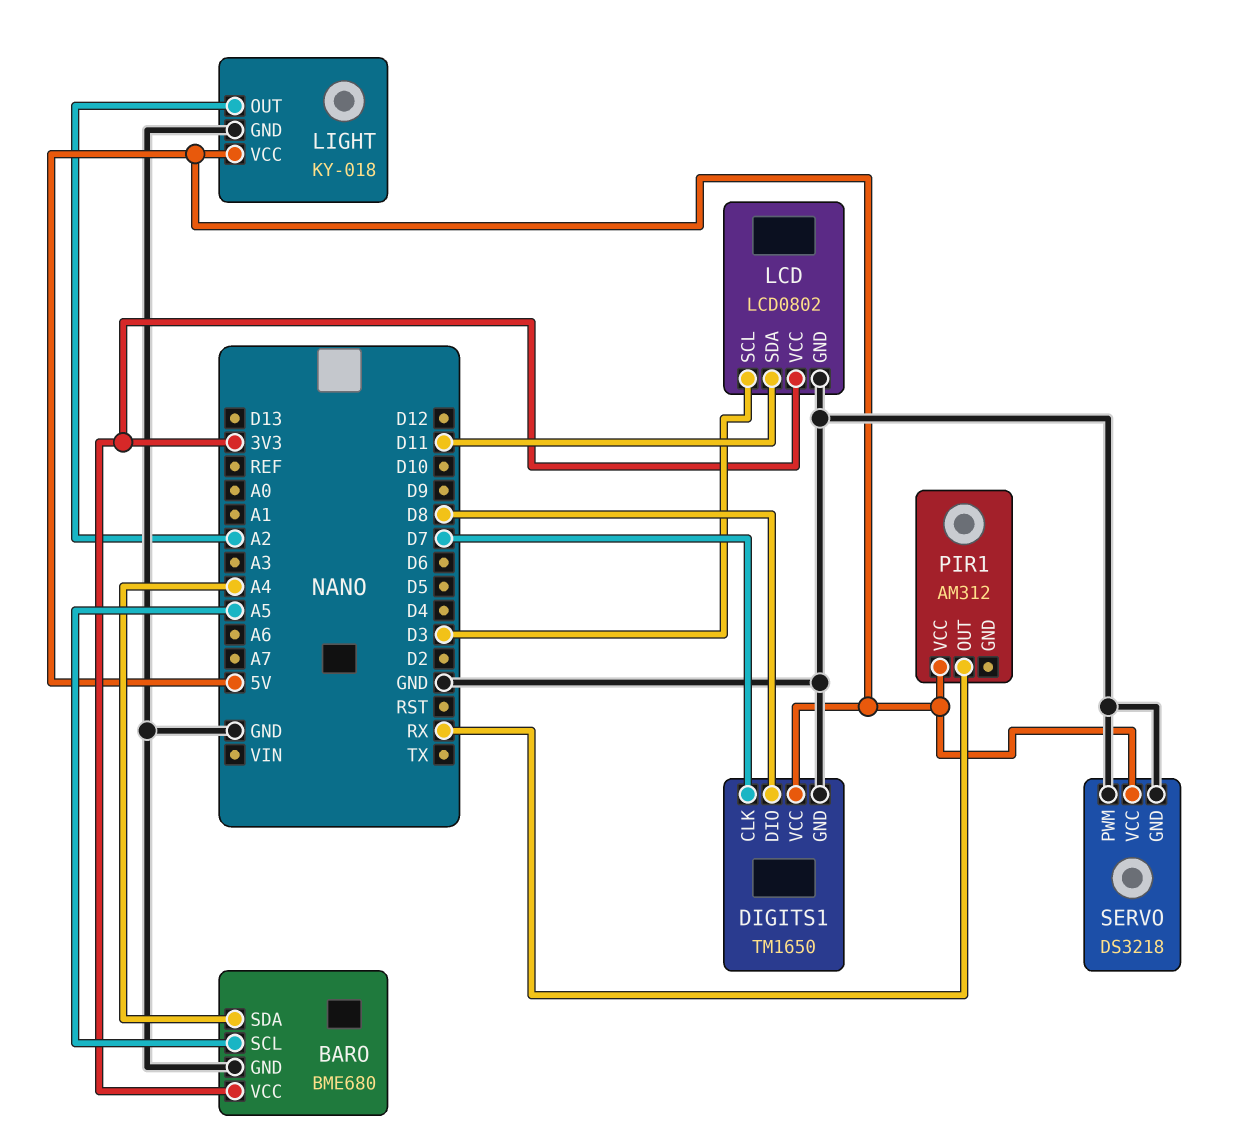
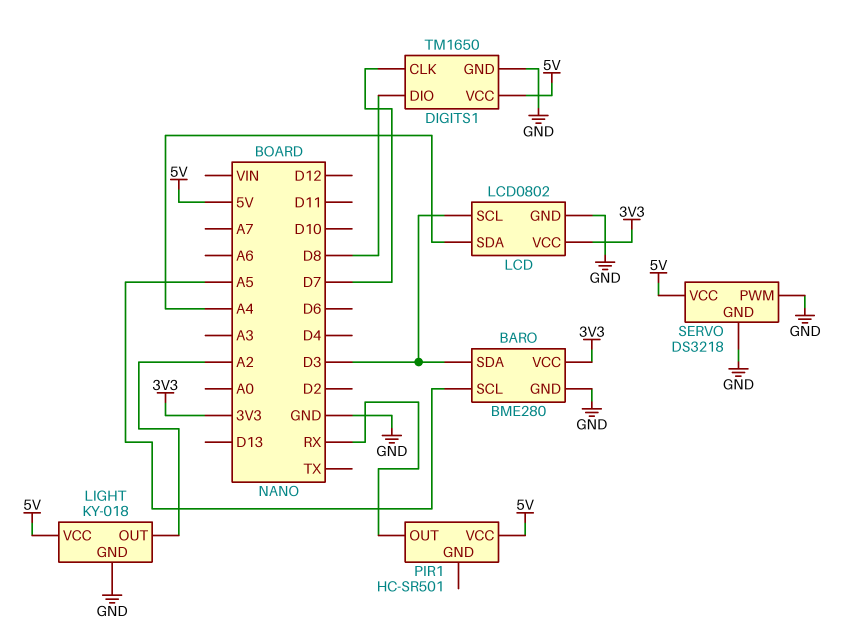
BARO: BME680 -> BME280
BARO pin SDA: A4 -> D3
LCD pin SDA: D11 -> A4
PIR1: AM312 -> HC-SR501

